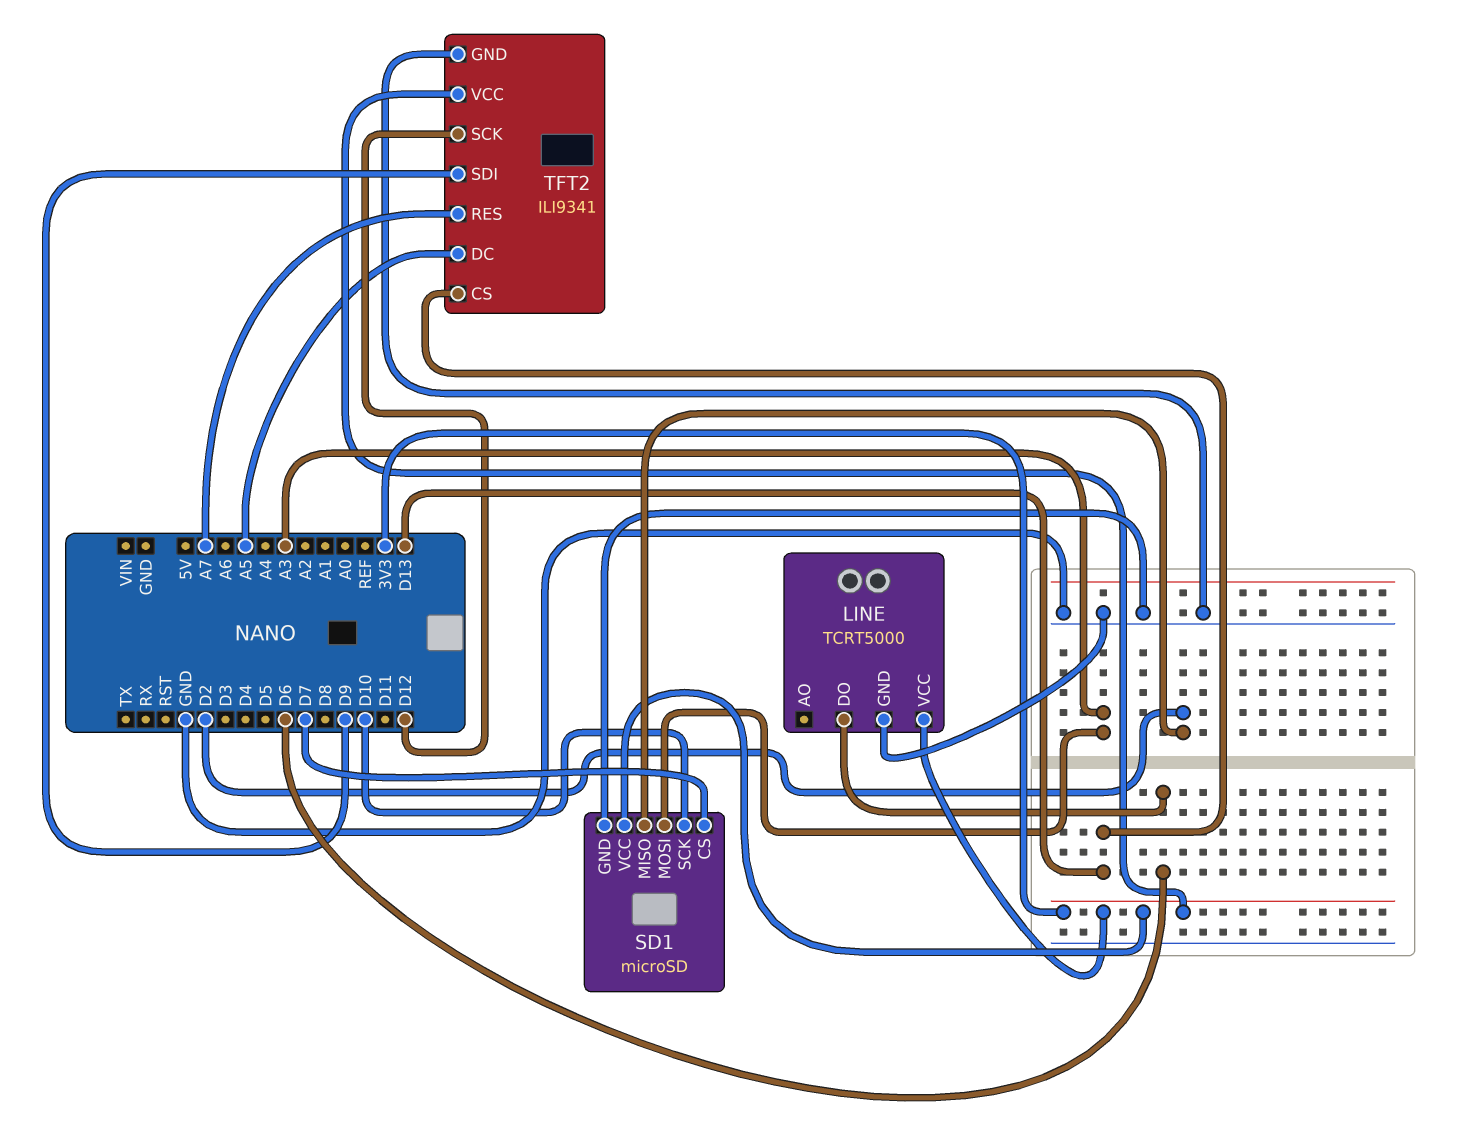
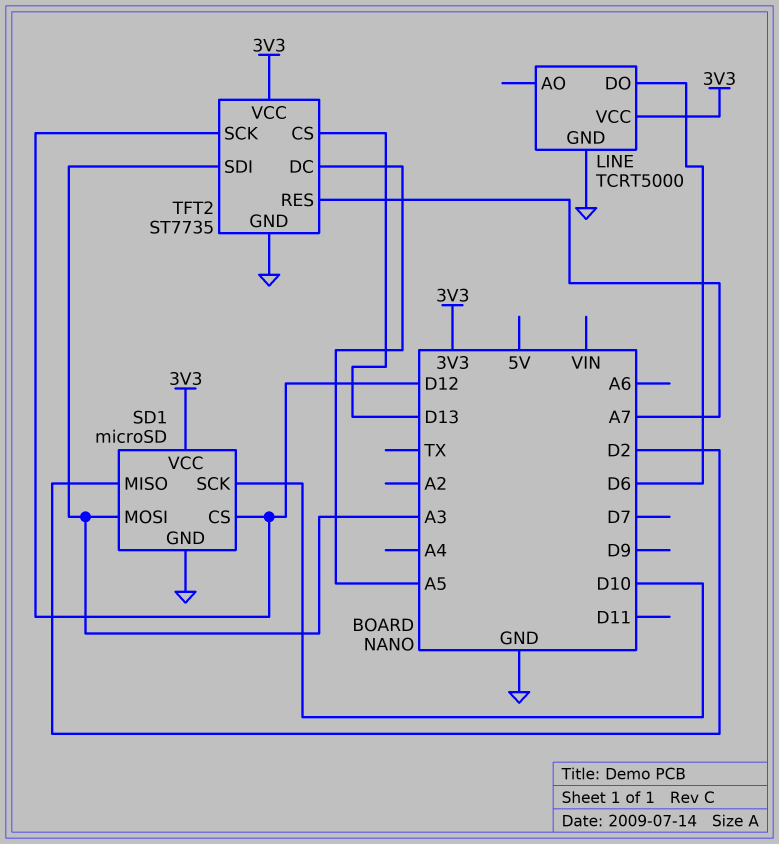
SD1 pin CS: D7 -> D12
TFT2: ILI9341 -> ST7735
TFT2 pin SDI: D9 -> A3

